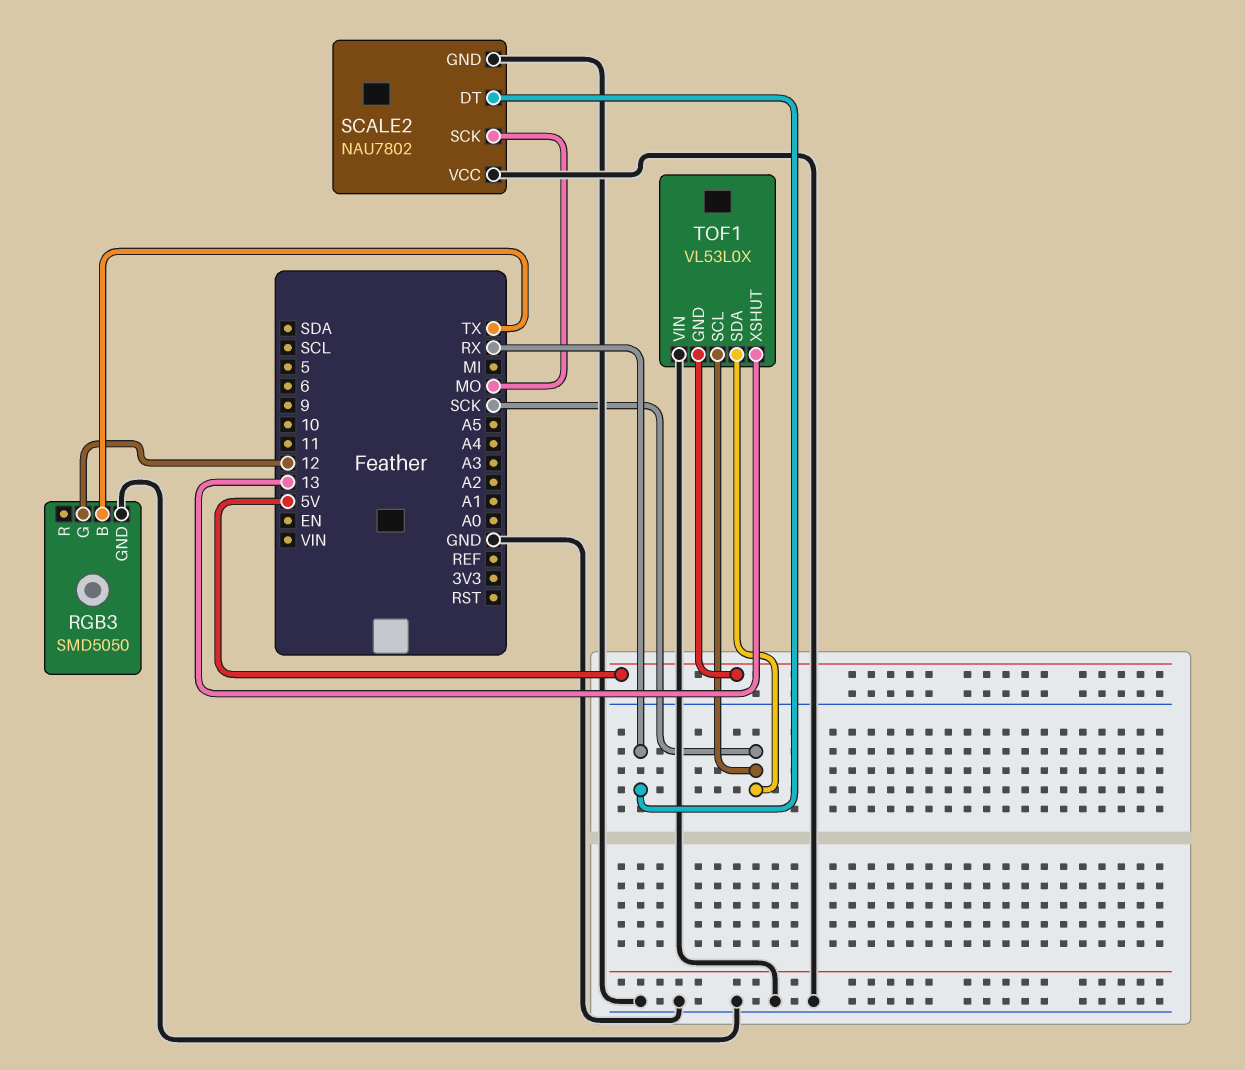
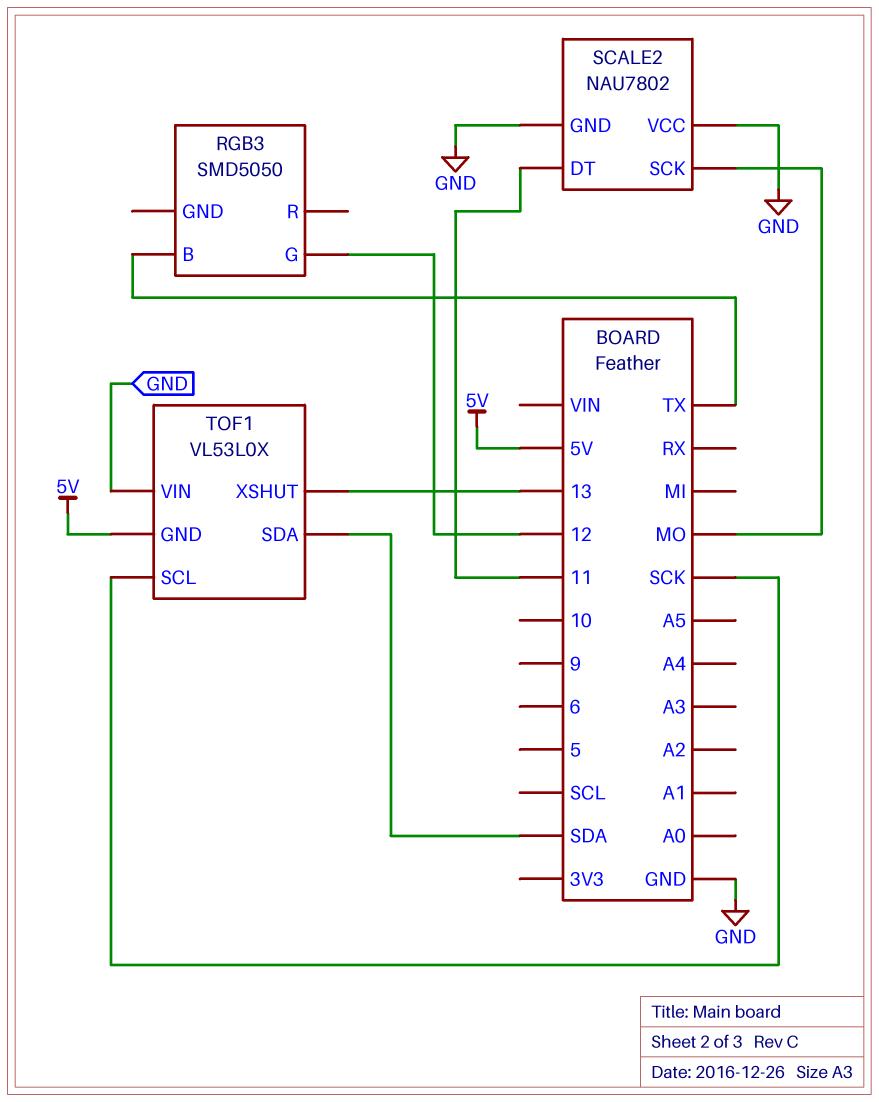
RGB3 pin GND: GND -> none
SCALE2 pin DT: RX -> 11
TOF1 pin SDA: SCK -> SDA

